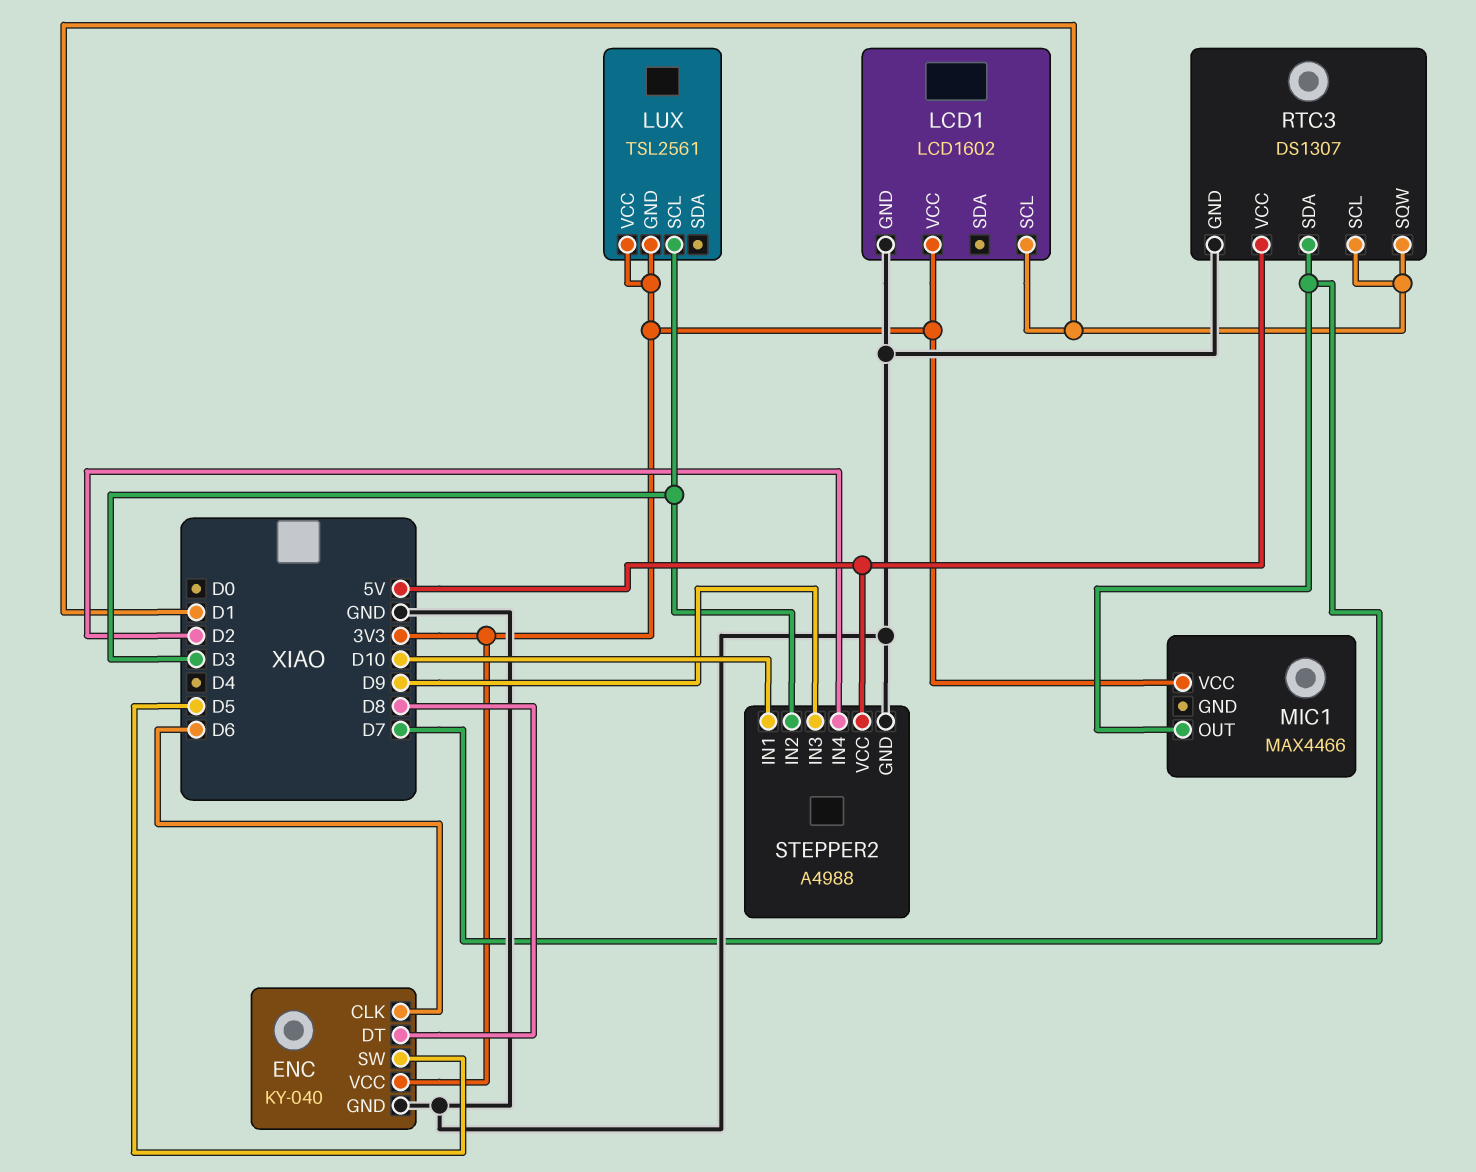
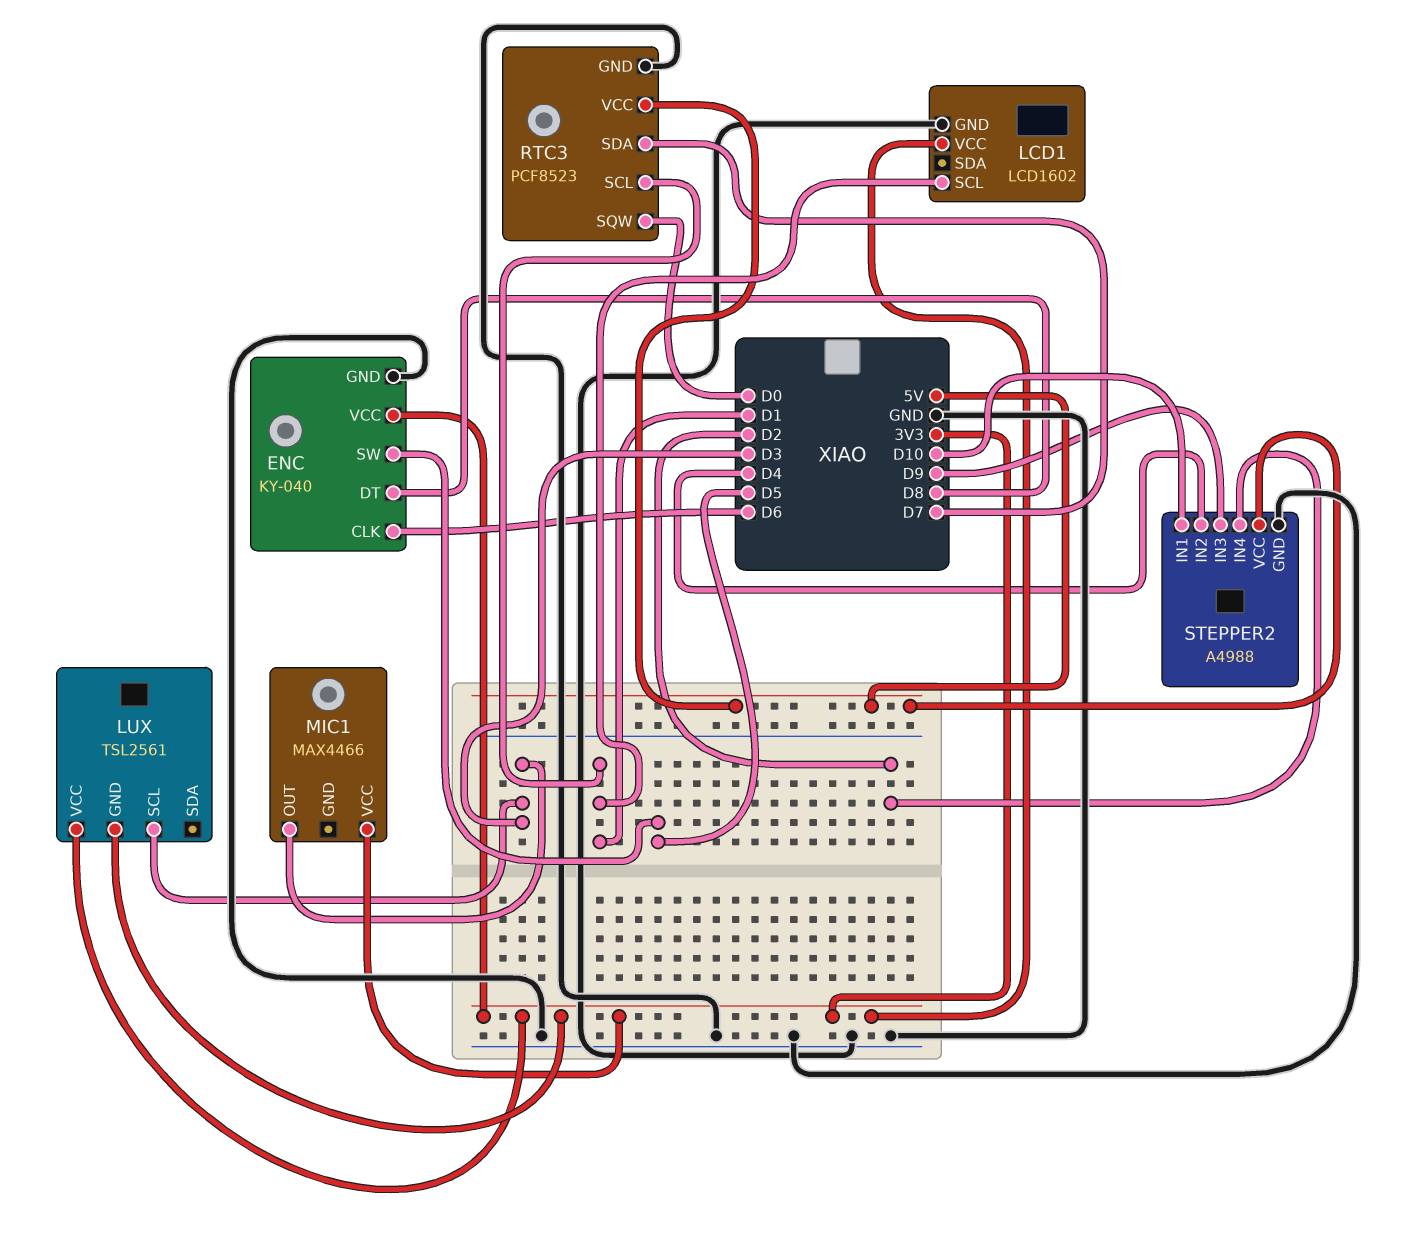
MIC1 pin OUT: D7 -> D3
RTC3: DS1307 -> PCF8523
RTC3 pin SQW: D1 -> D0
STEPPER2 pin IN2: D3 -> D4

